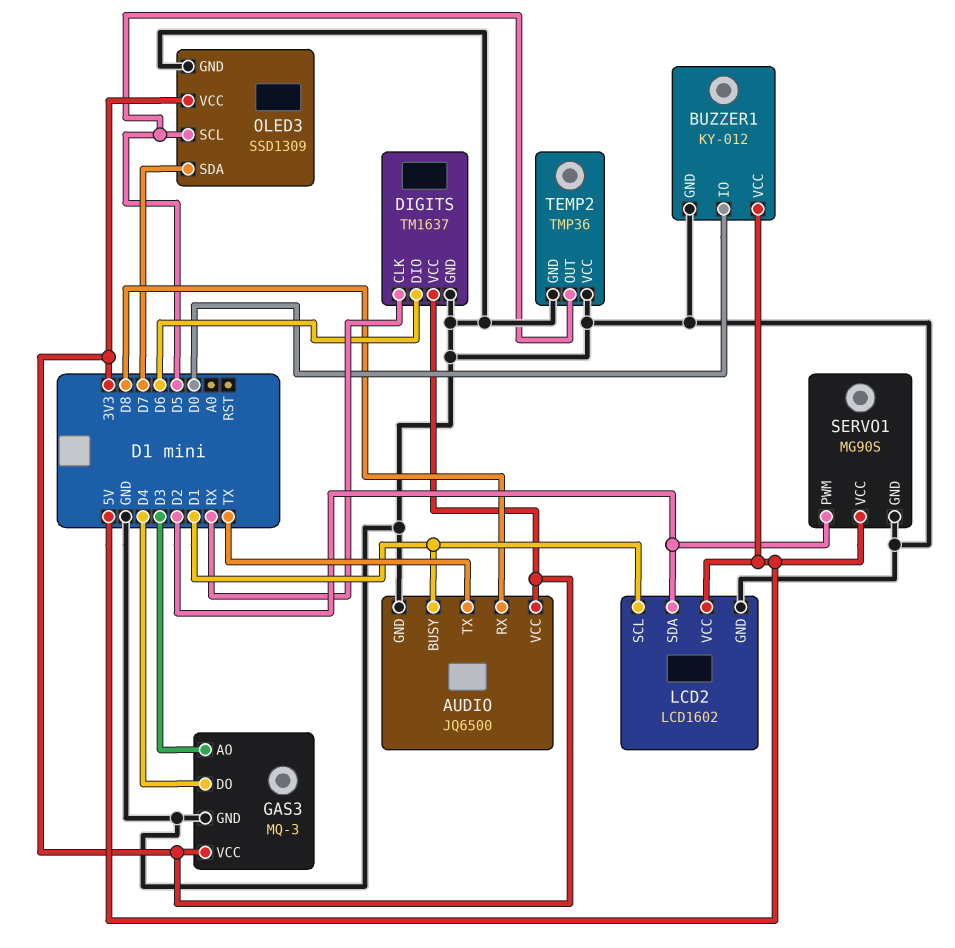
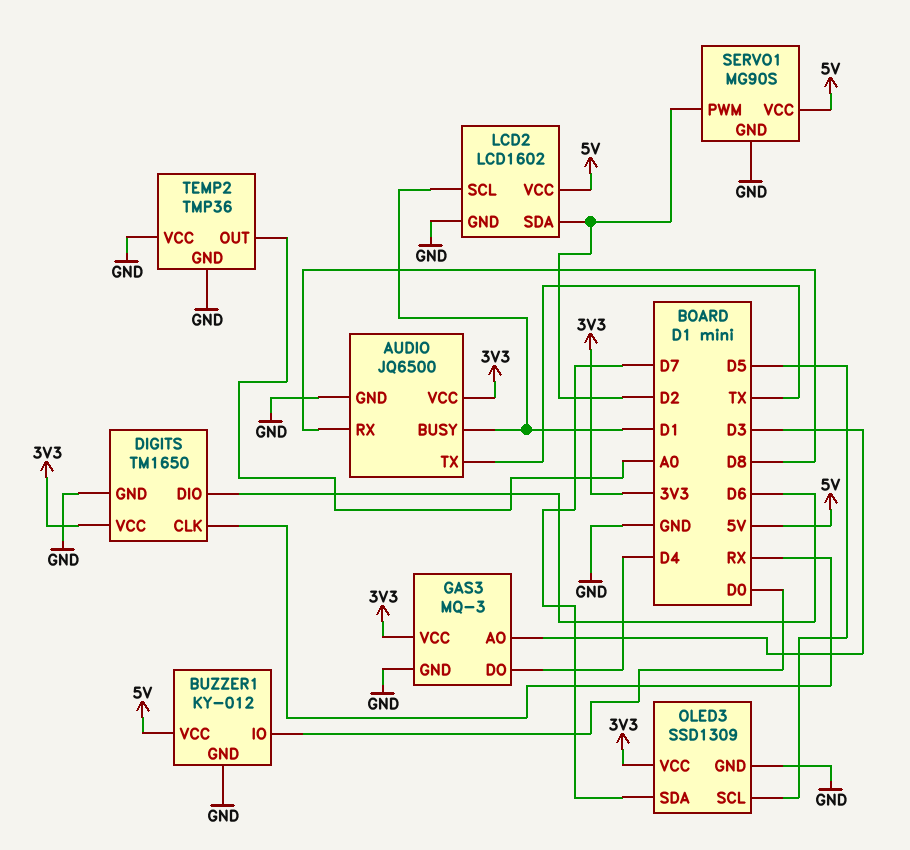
DIGITS: TM1637 -> TM1650
TEMP2 pin OUT: D5 -> A0

